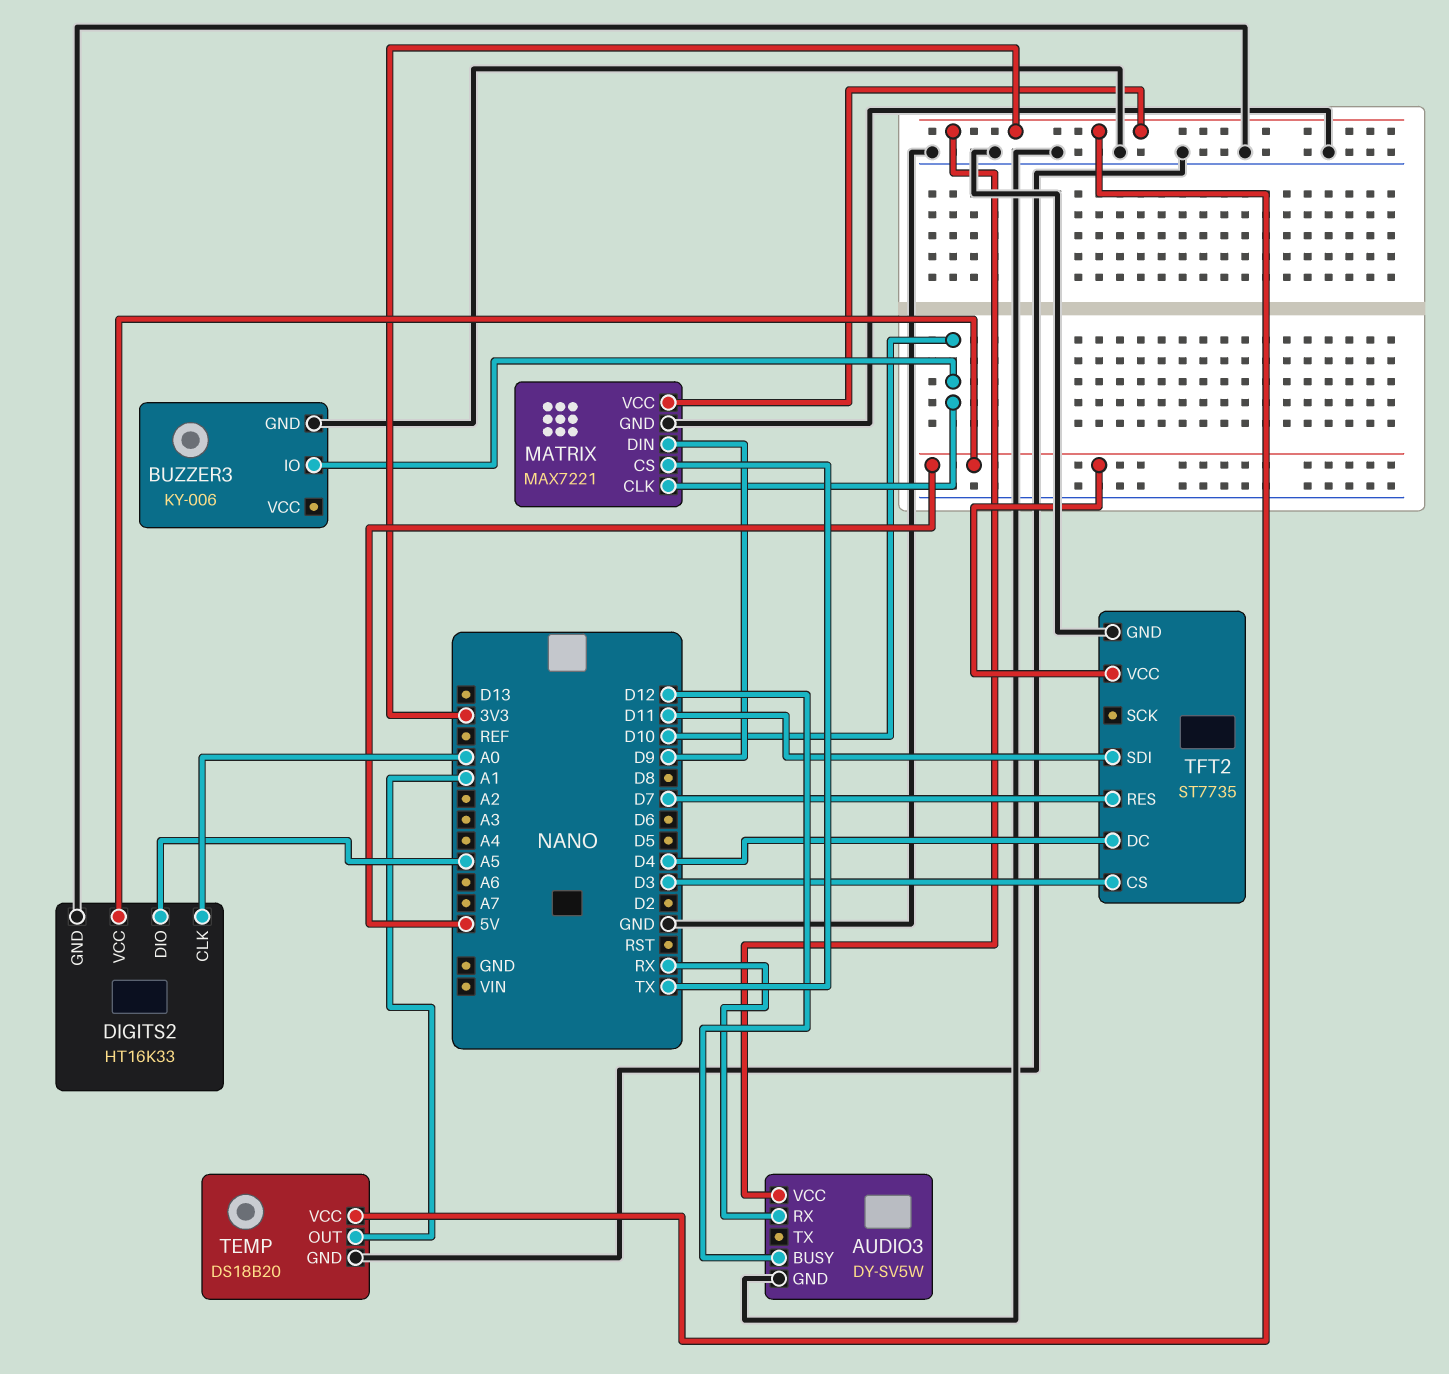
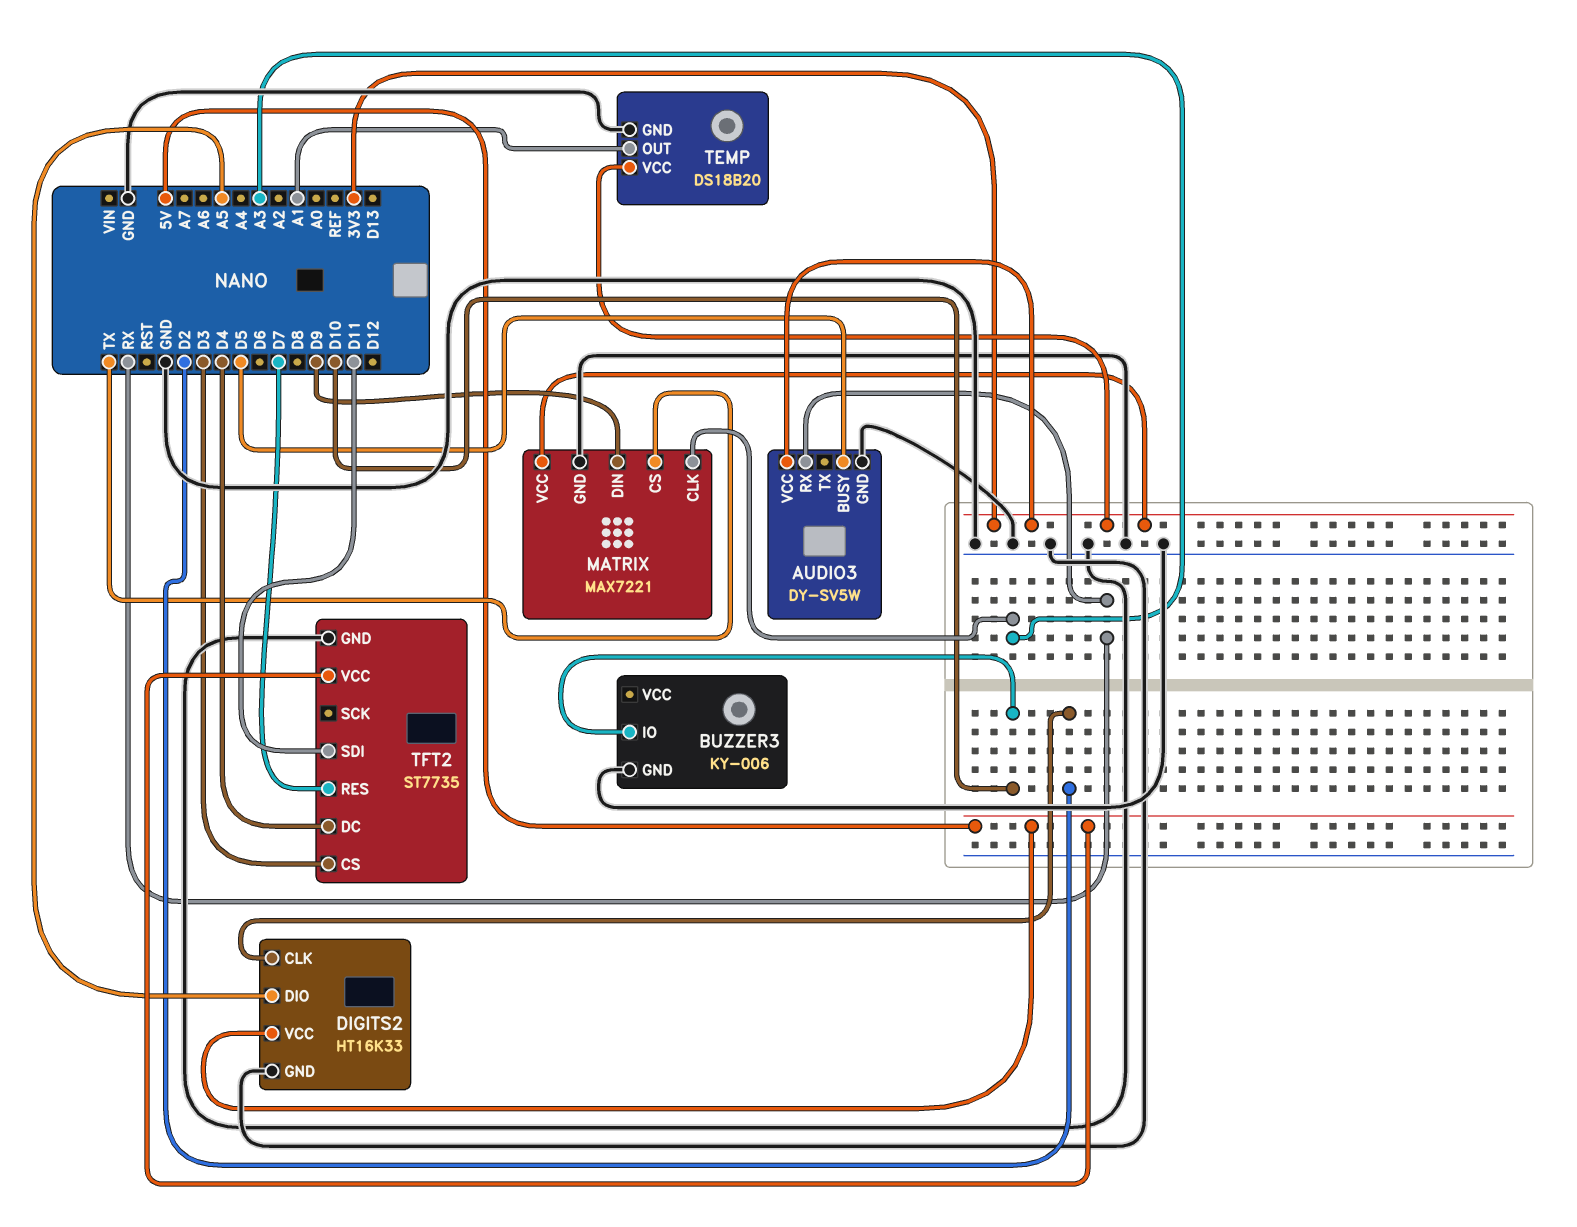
AUDIO3 pin BUSY: D12 -> D5
DIGITS2 pin CLK: A0 -> D2
MATRIX pin CLK: D10 -> A3

